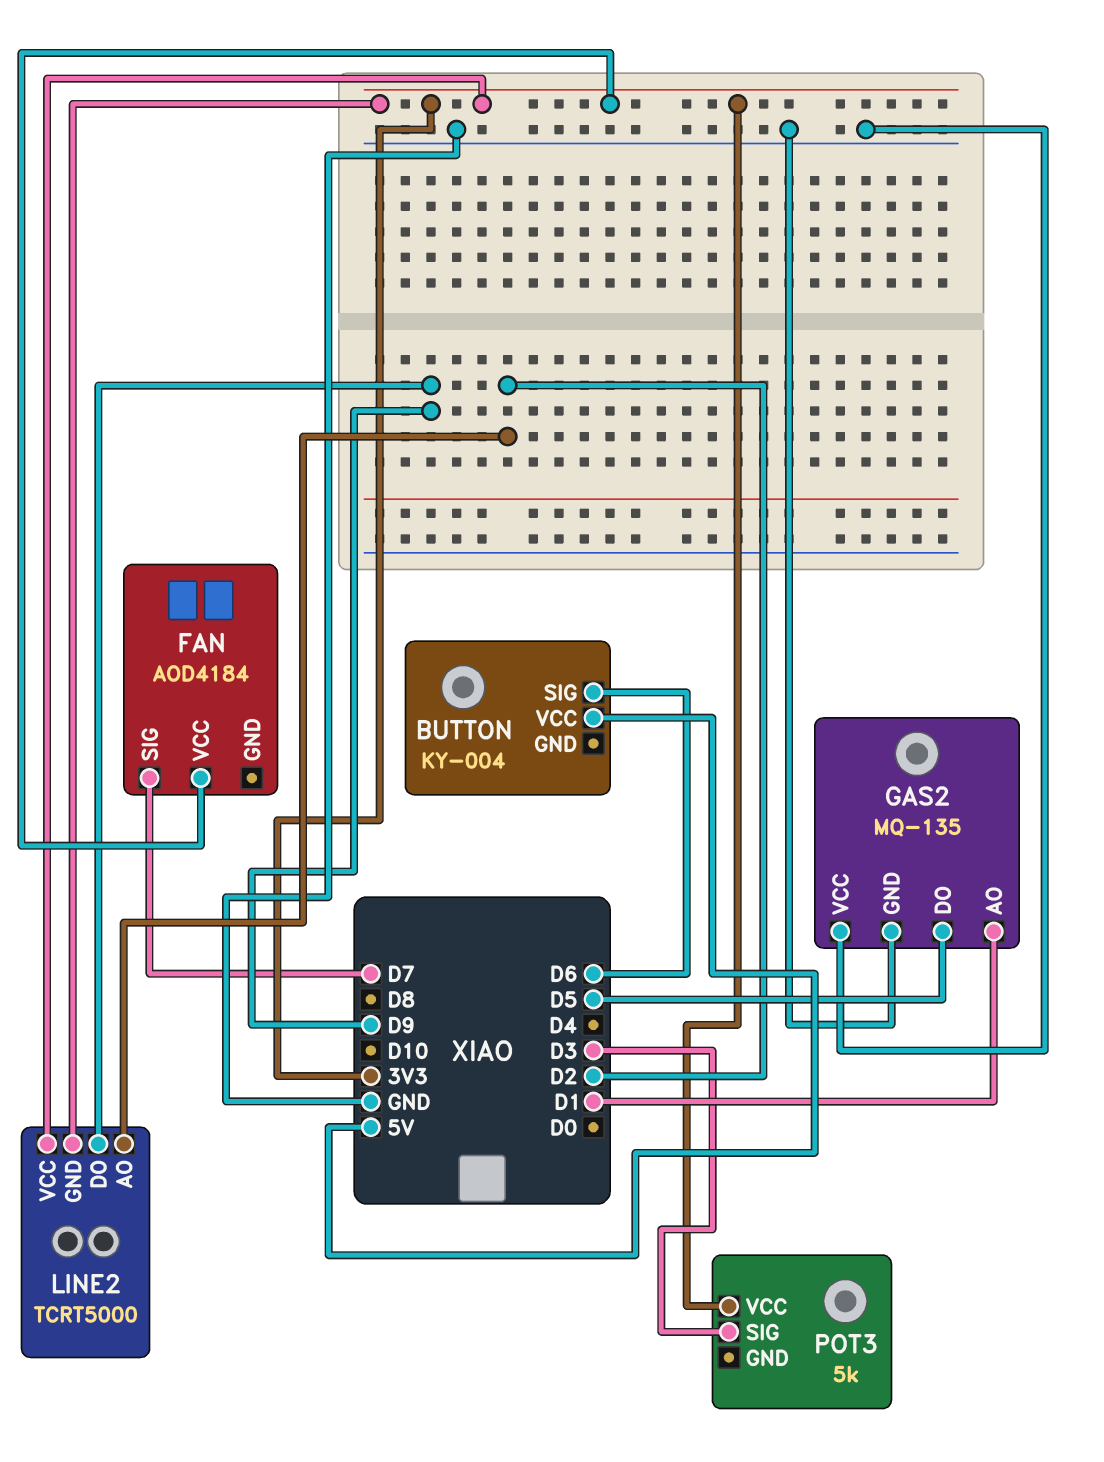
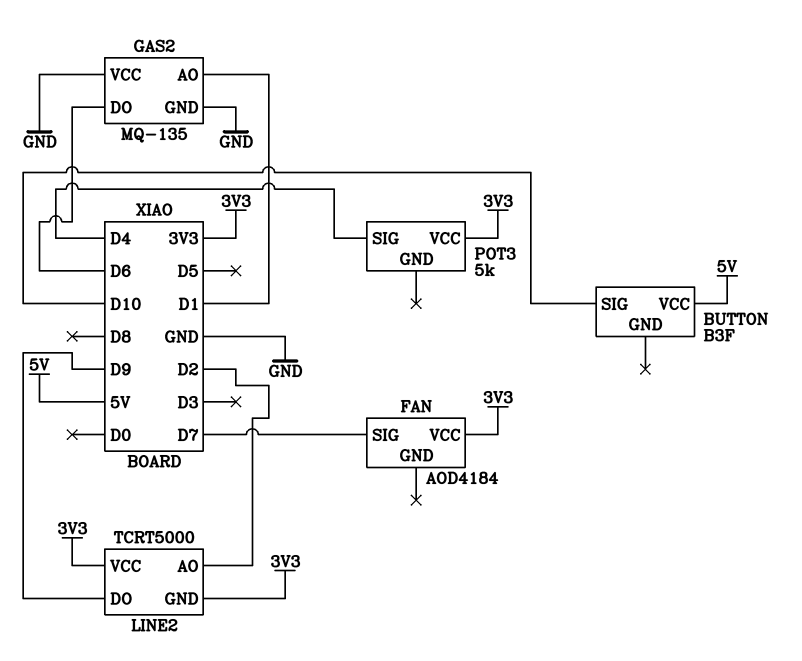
BUTTON: KY-004 -> B3F
BUTTON pin SIG: D6 -> D10
GAS2 pin DO: D5 -> D6
POT3 pin SIG: D3 -> D4

